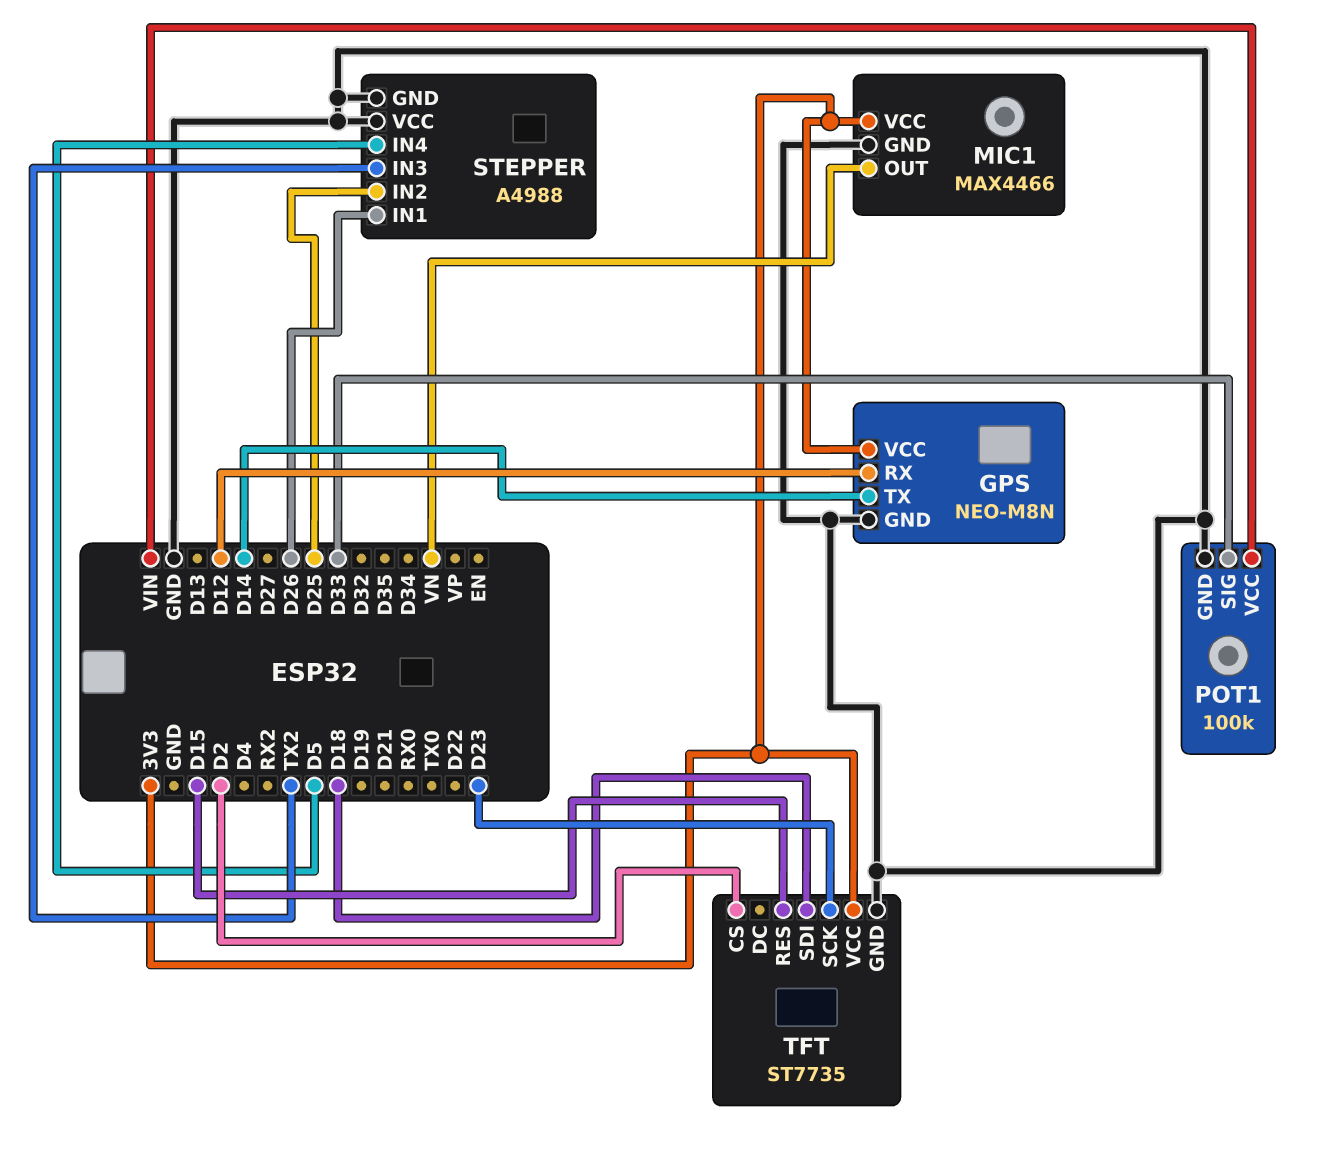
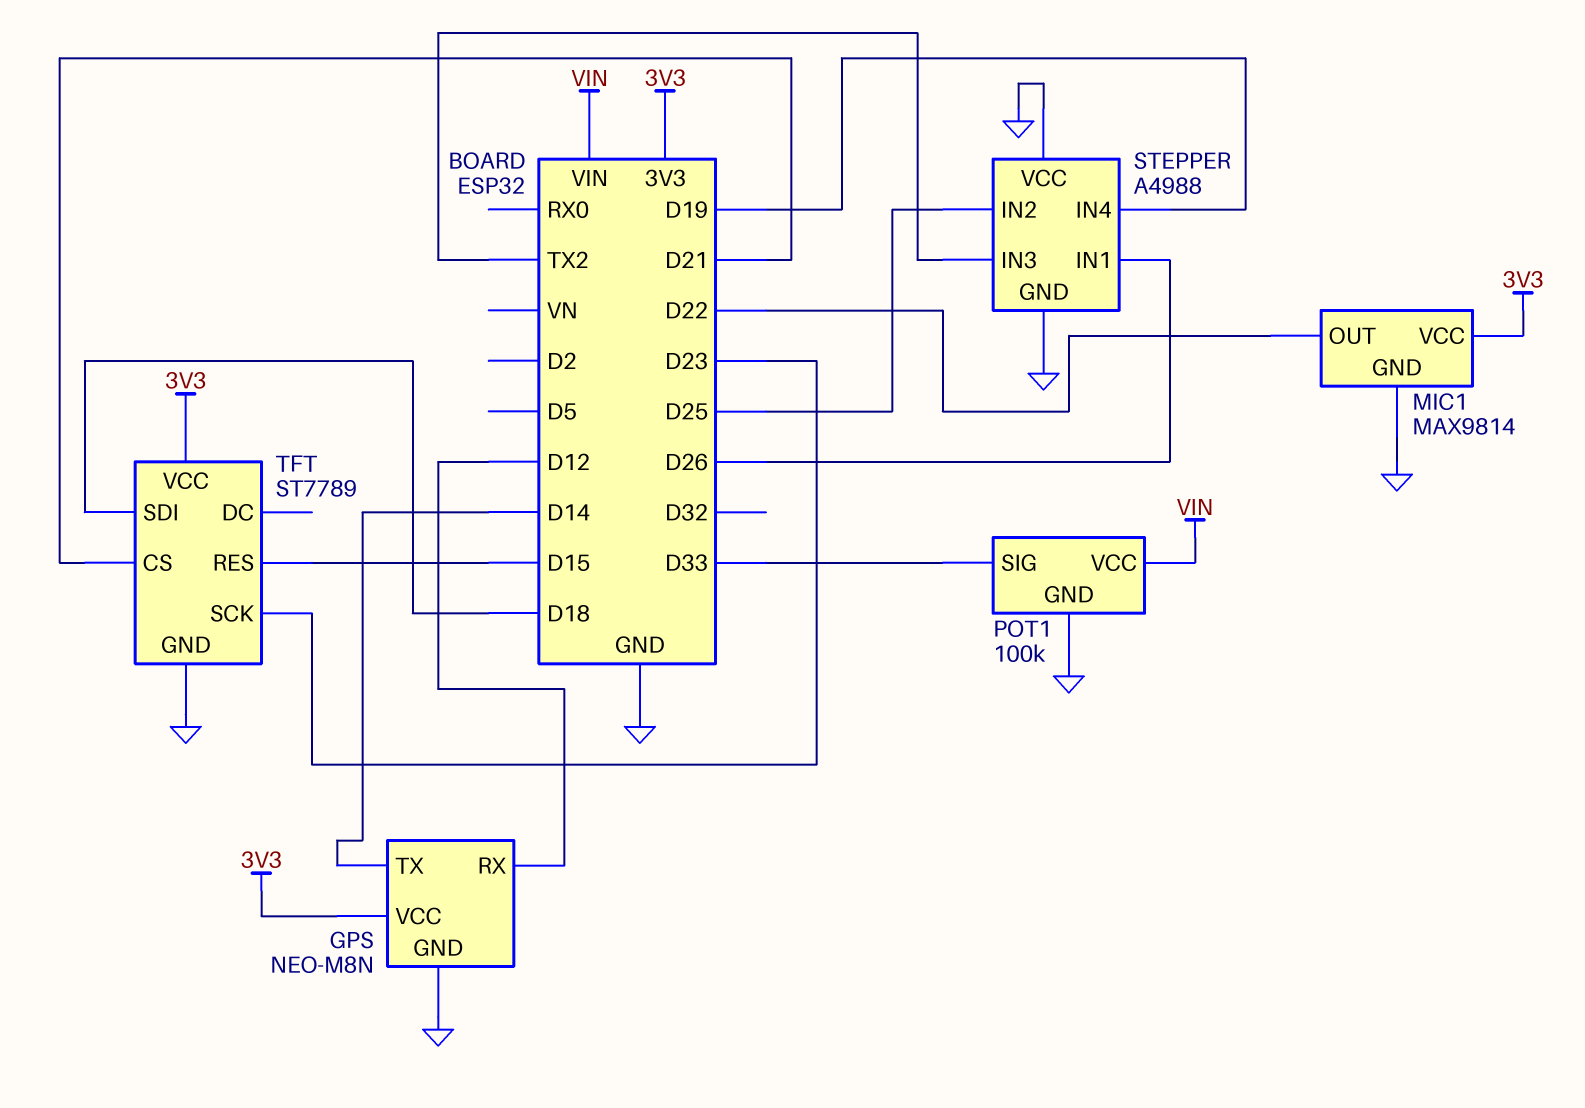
MIC1: MAX4466 -> MAX9814
MIC1 pin OUT: VN -> D22
STEPPER pin IN4: D5 -> D19
TFT: ST7735 -> ST7789
TFT pin CS: D2 -> D21

